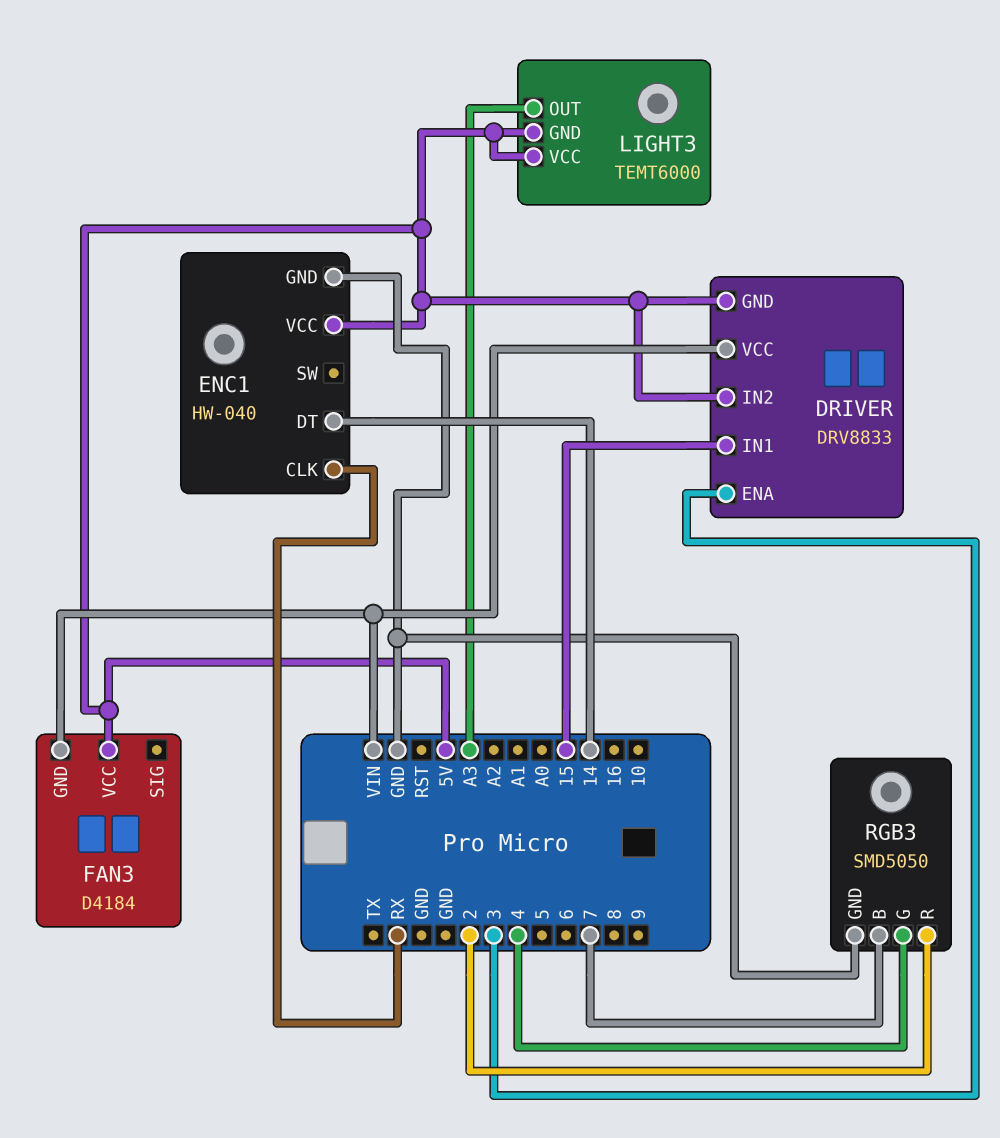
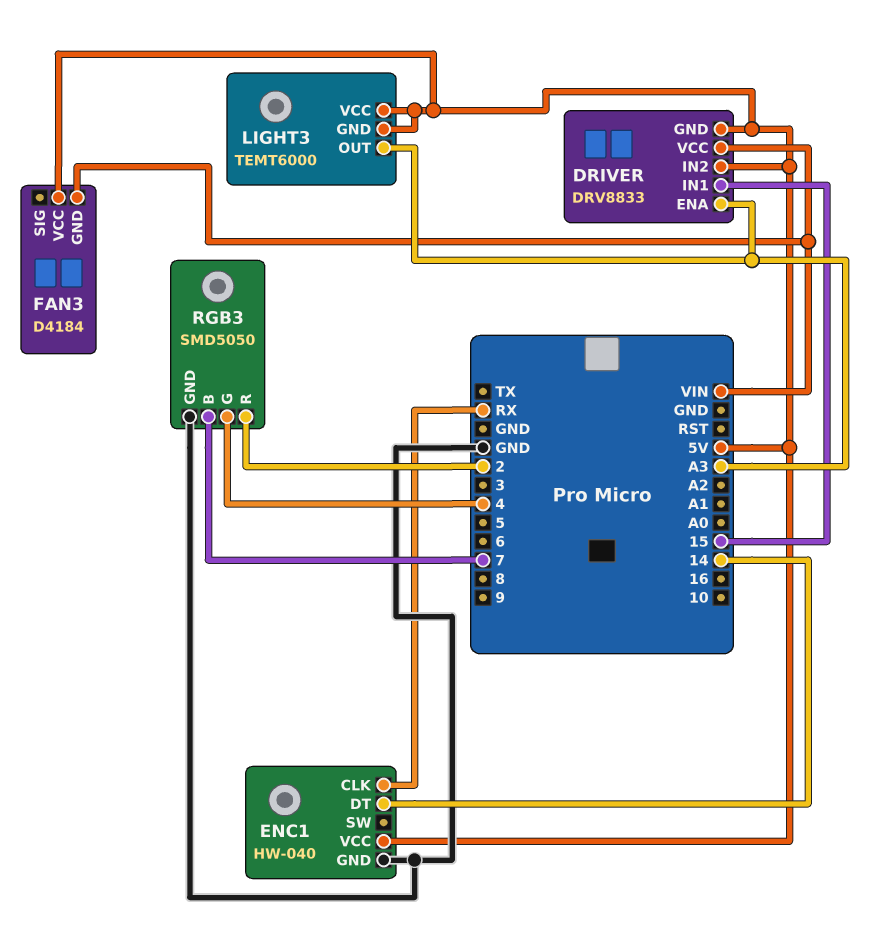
DRIVER pin ENA: 3 -> A3

